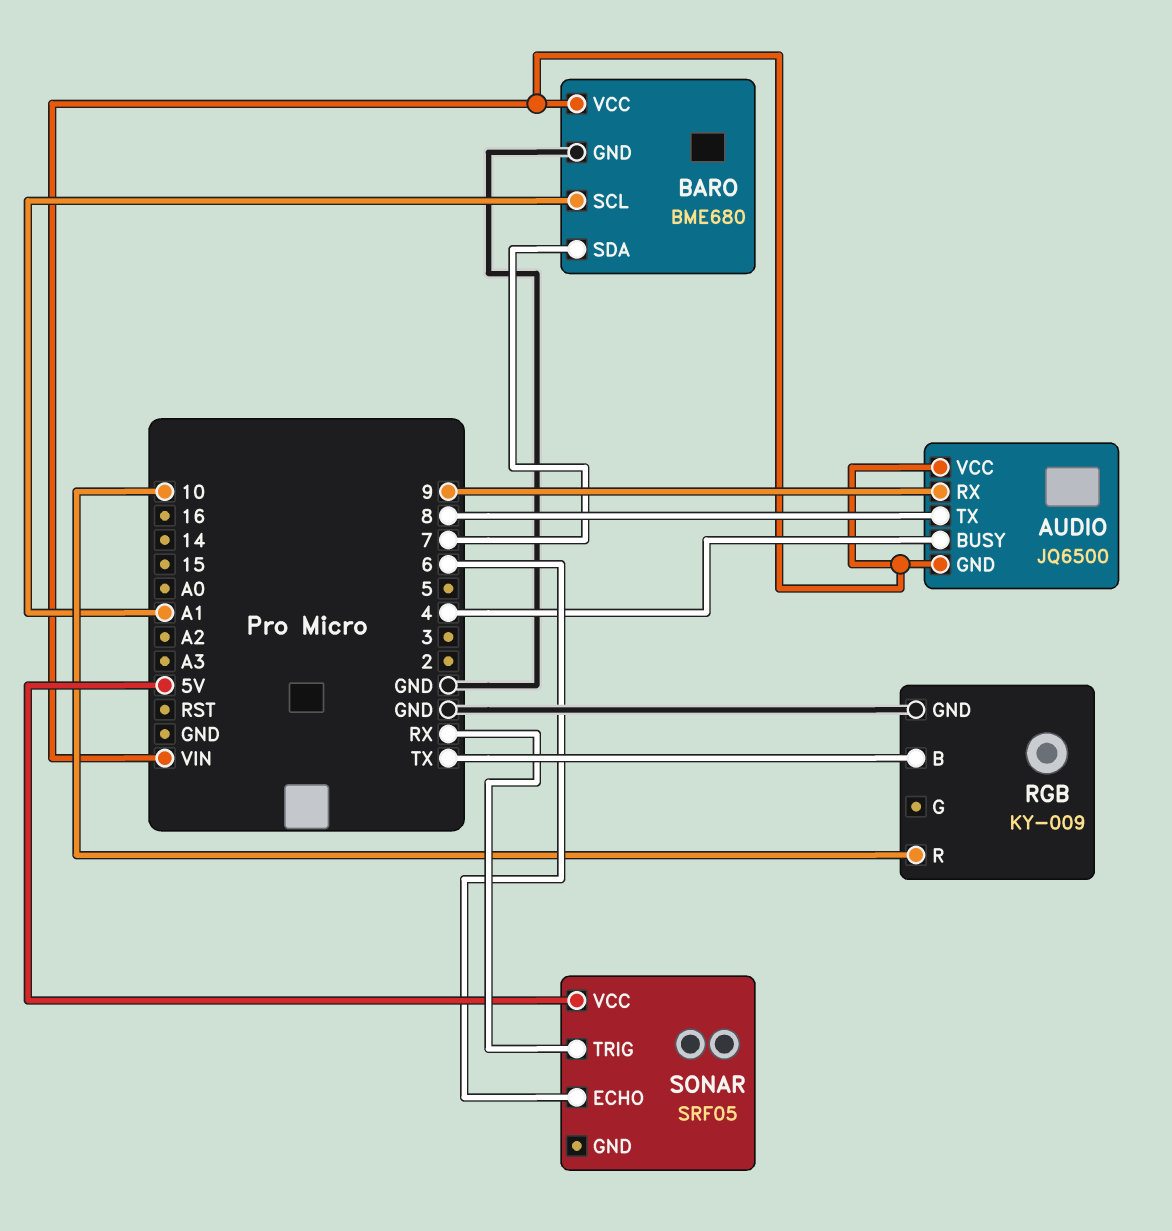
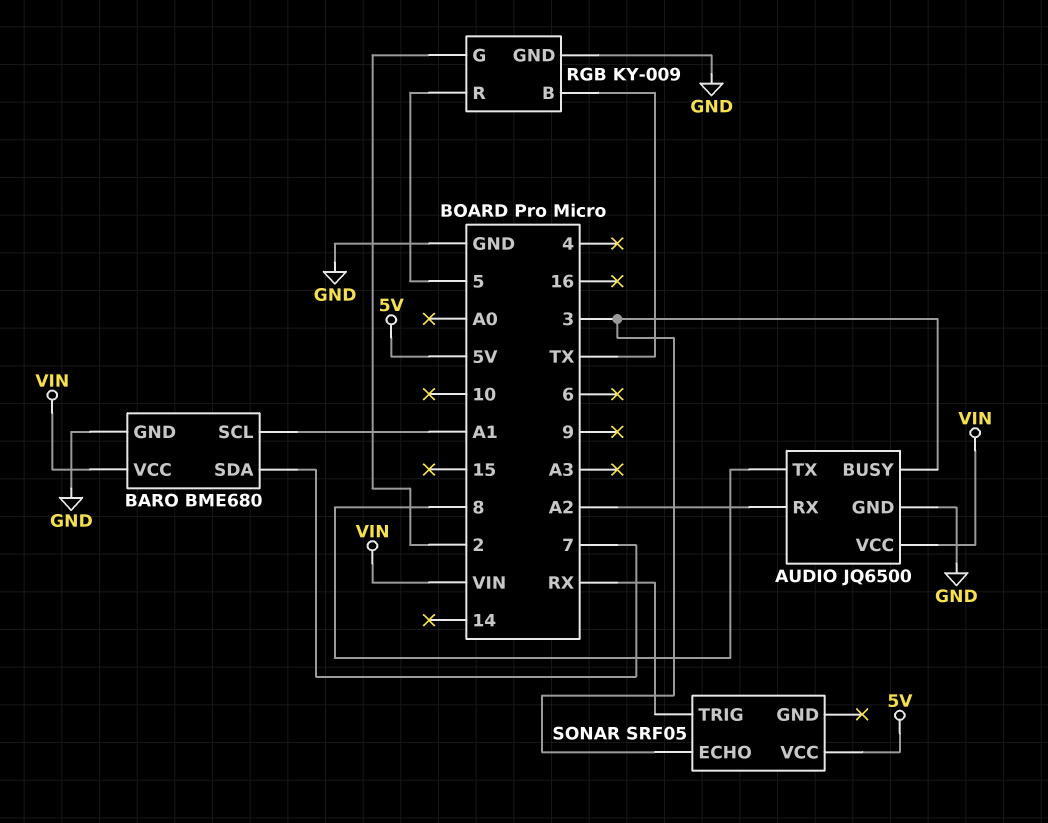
AUDIO pin BUSY: 4 -> 3
AUDIO pin GND: VIN -> GND
AUDIO pin RX: 9 -> A2
RGB pin G: none -> 2
RGB pin R: 10 -> 5
SONAR pin ECHO: 6 -> 3

